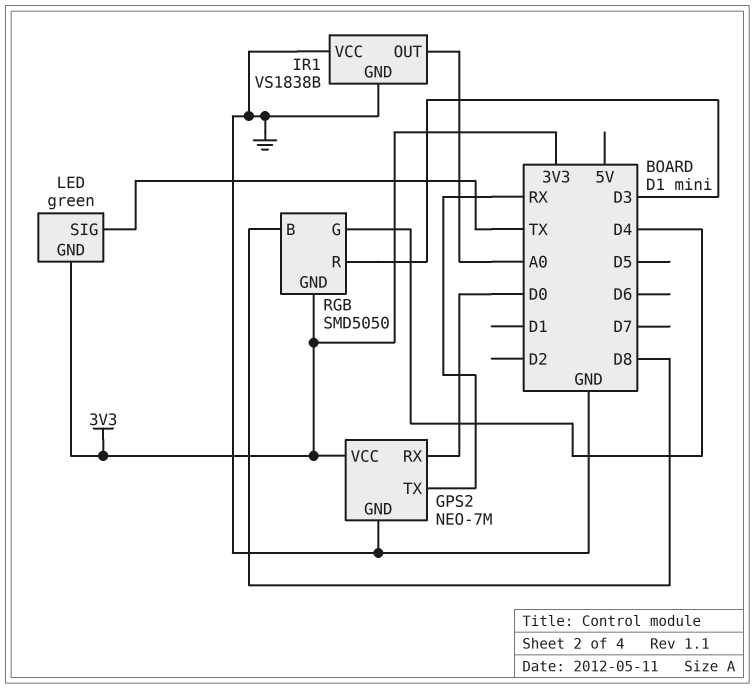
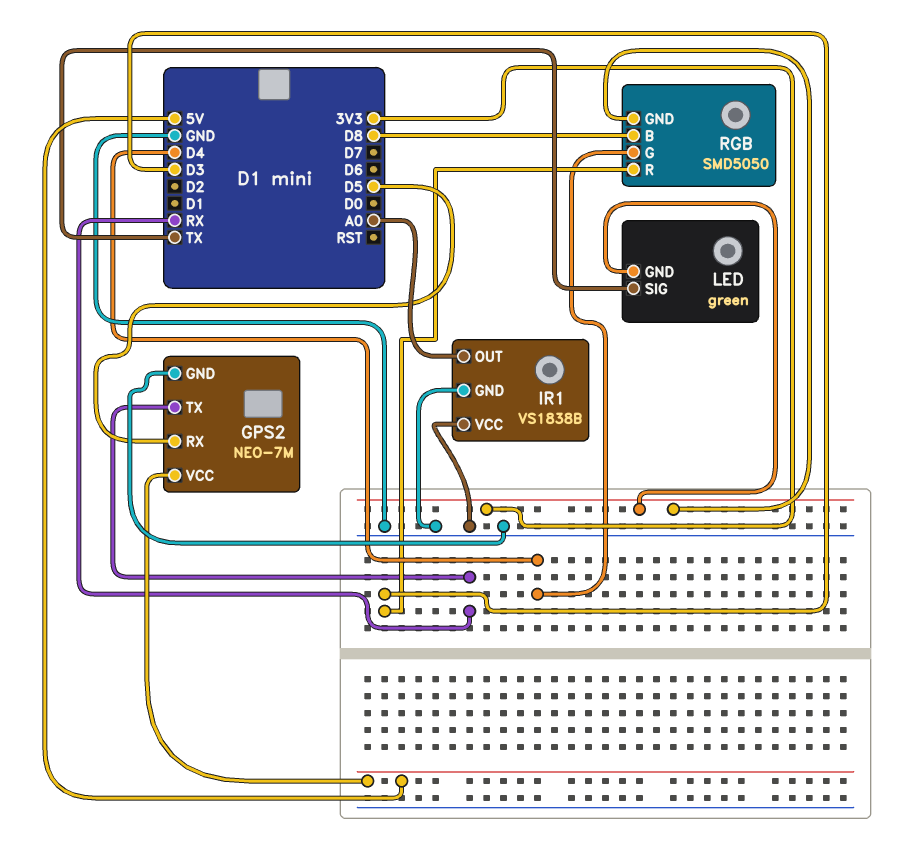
GPS2 pin RX: D0 -> D5
GPS2 pin VCC: 3V3 -> 5V

